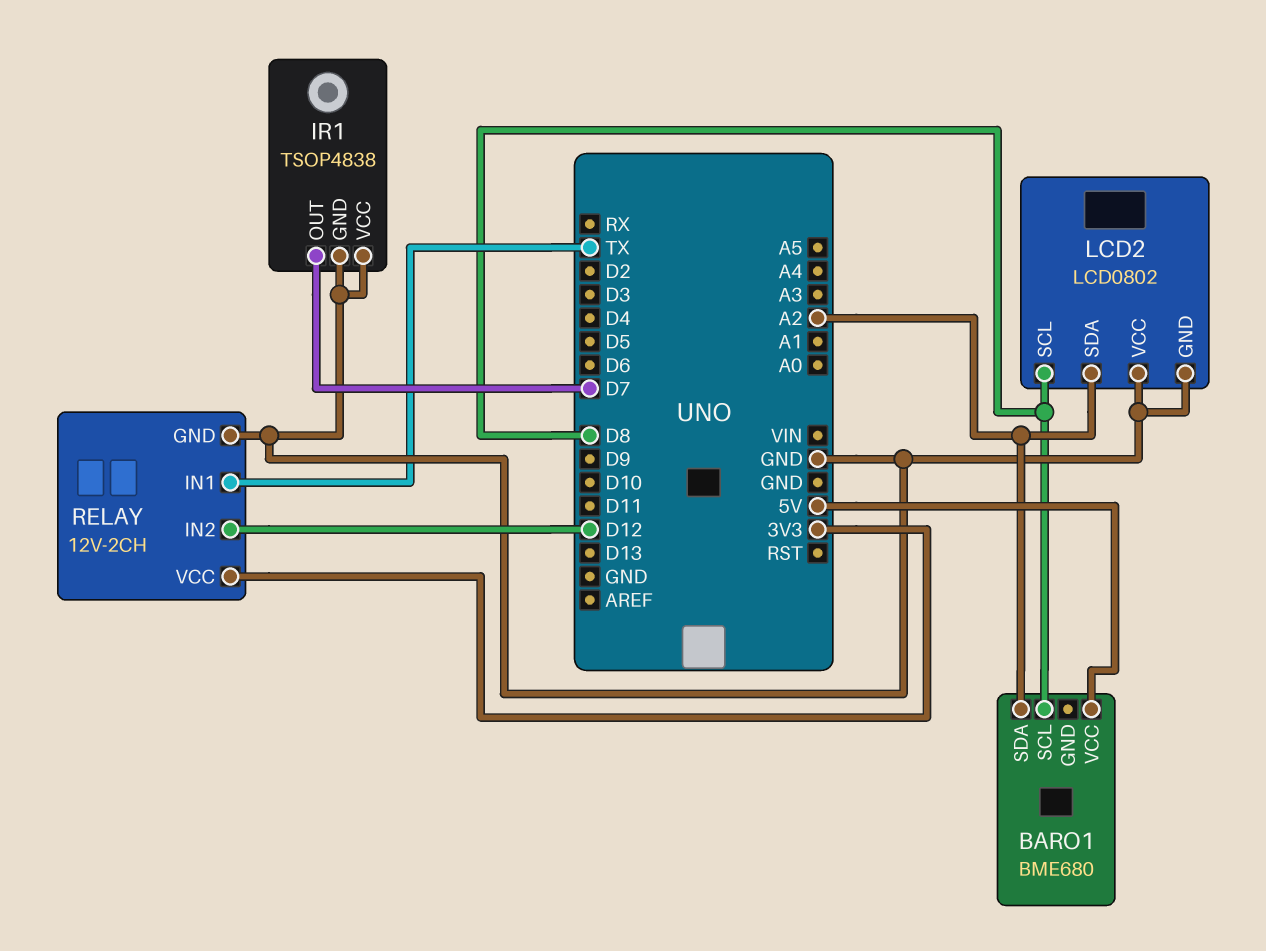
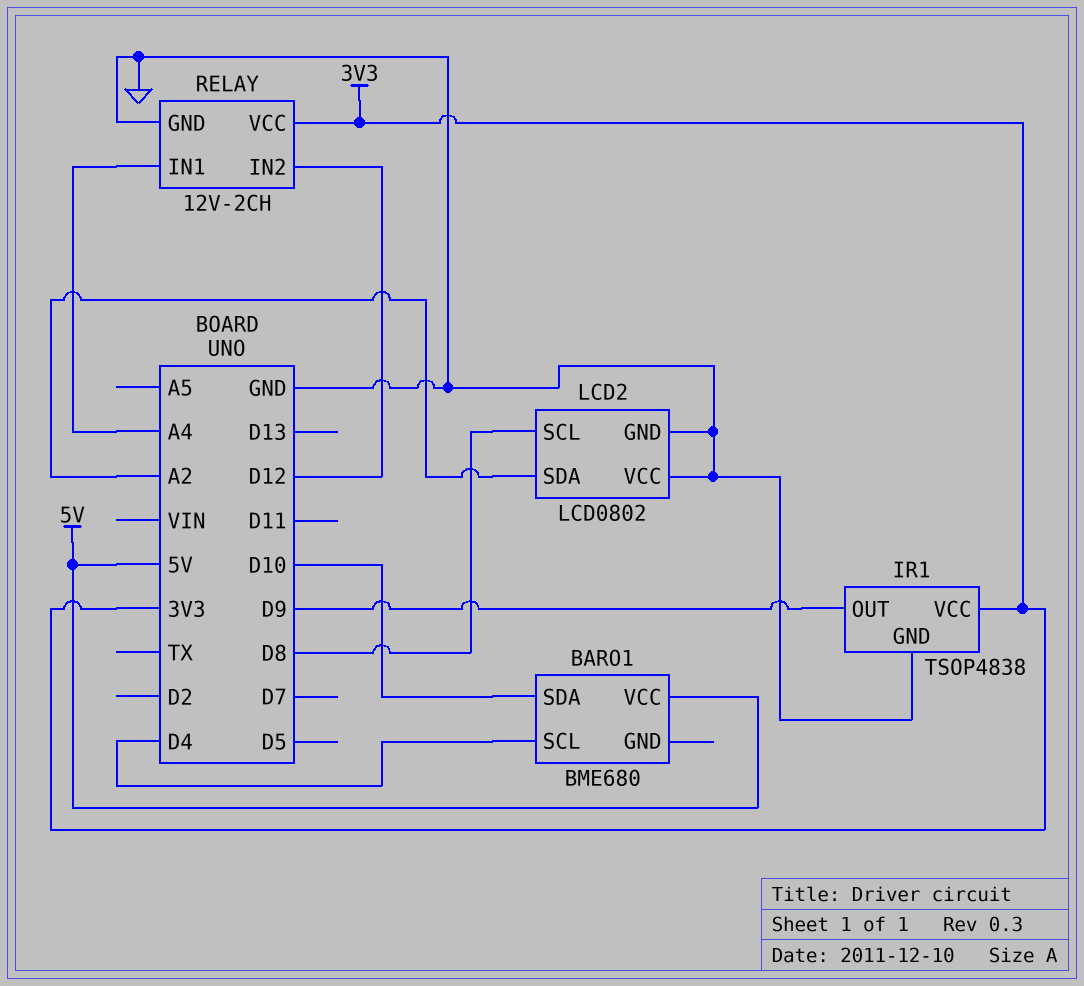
BARO1 pin SCL: D8 -> D4
BARO1 pin SDA: A2 -> D10
IR1 pin OUT: D7 -> D9
IR1 pin VCC: GND -> 3V3
RELAY pin IN1: TX -> A4

